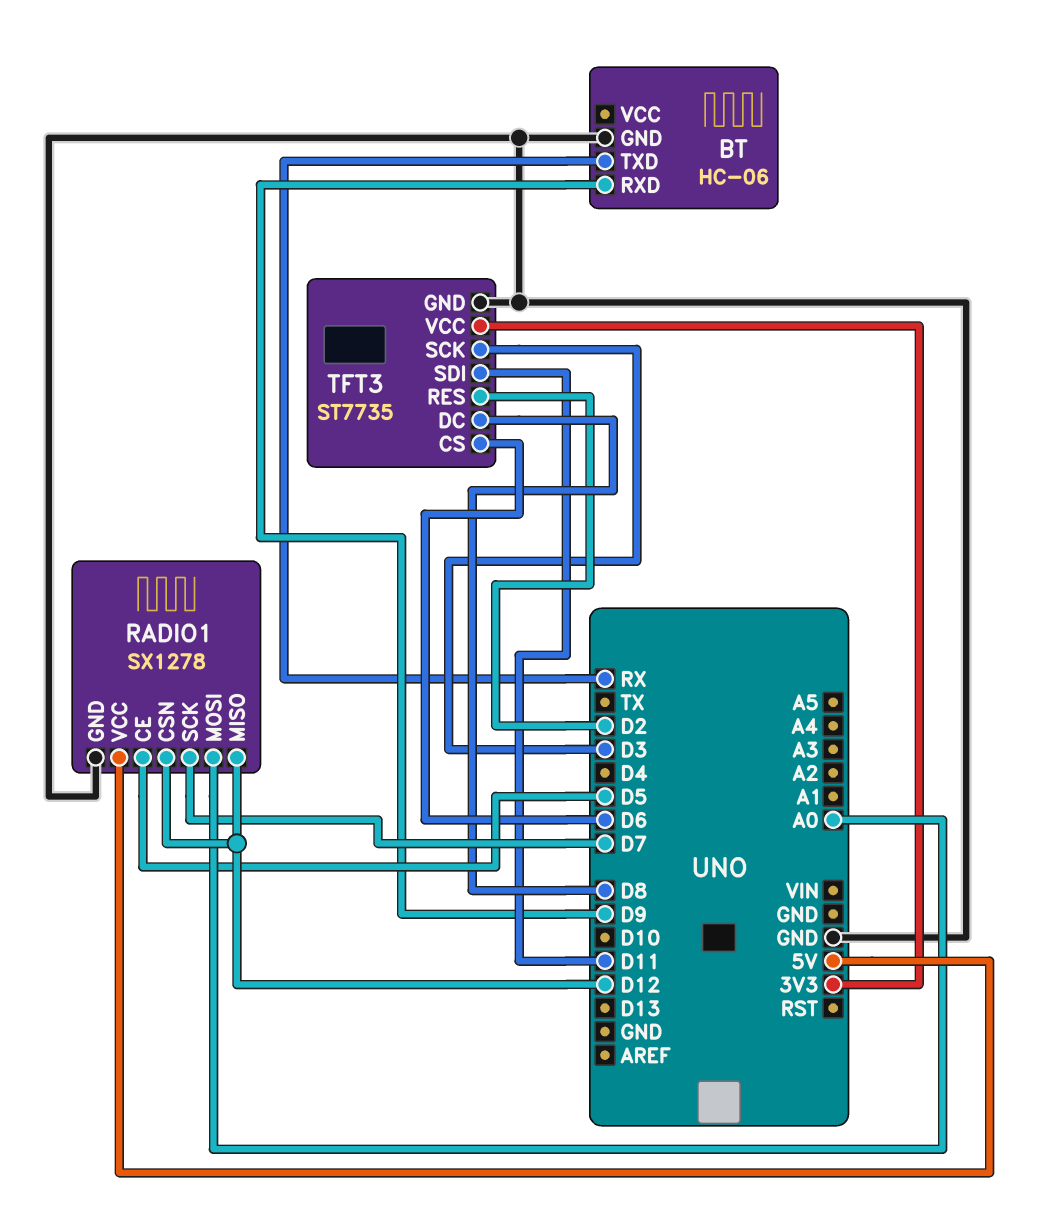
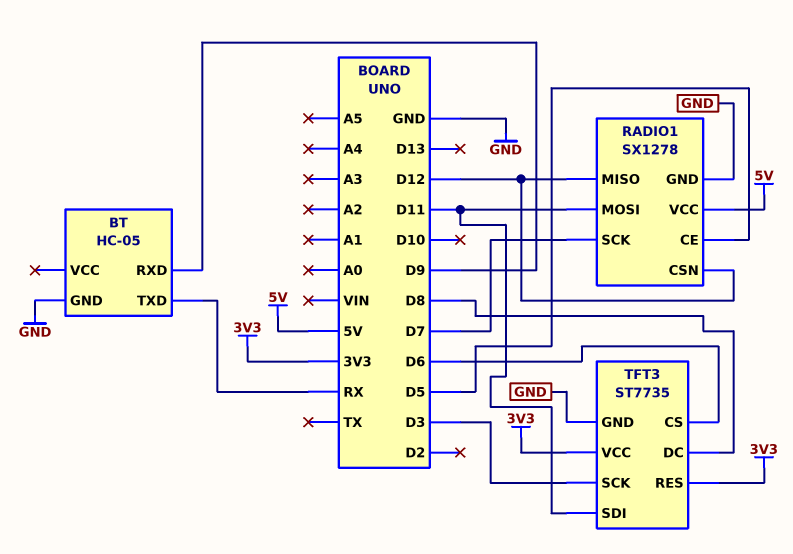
BT: HC-06 -> HC-05
RADIO1 pin MOSI: A0 -> D11
TFT3 pin RES: D2 -> 3V3

